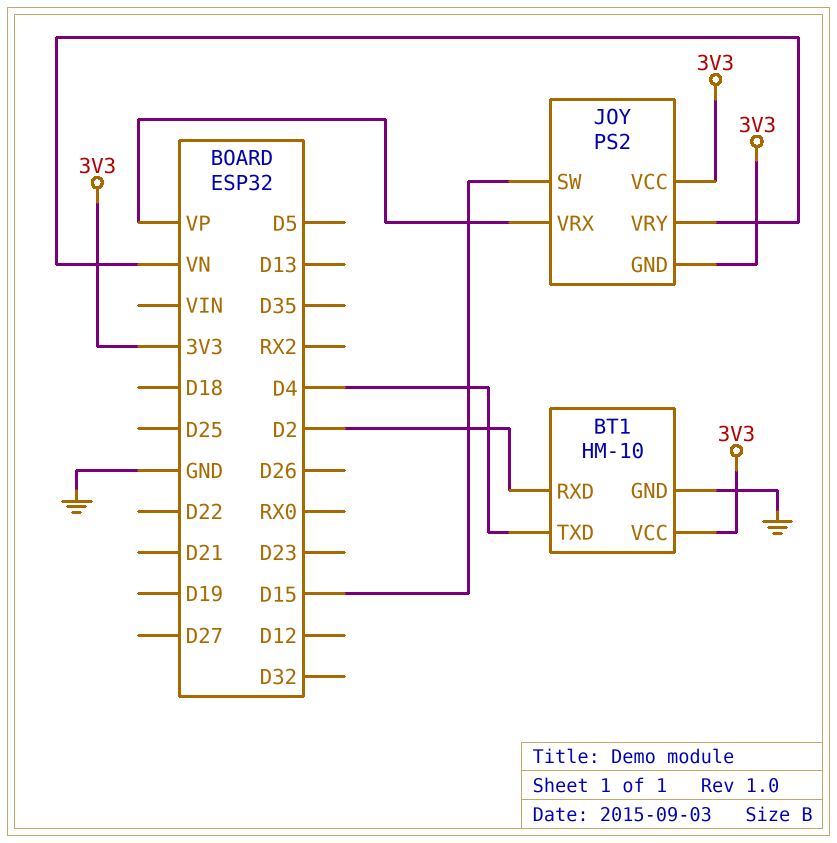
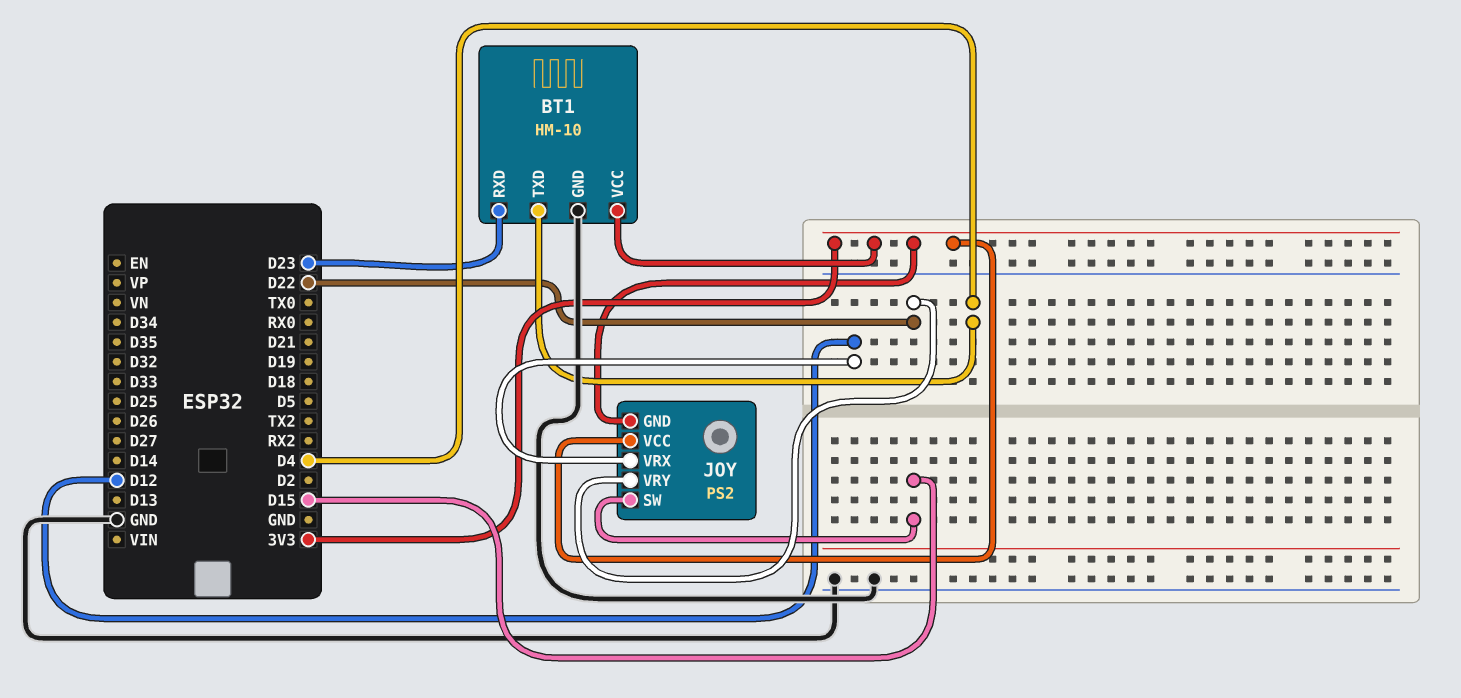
BT1 pin RXD: D2 -> D23
JOY pin VRX: VP -> D12
JOY pin VRY: VN -> D22

